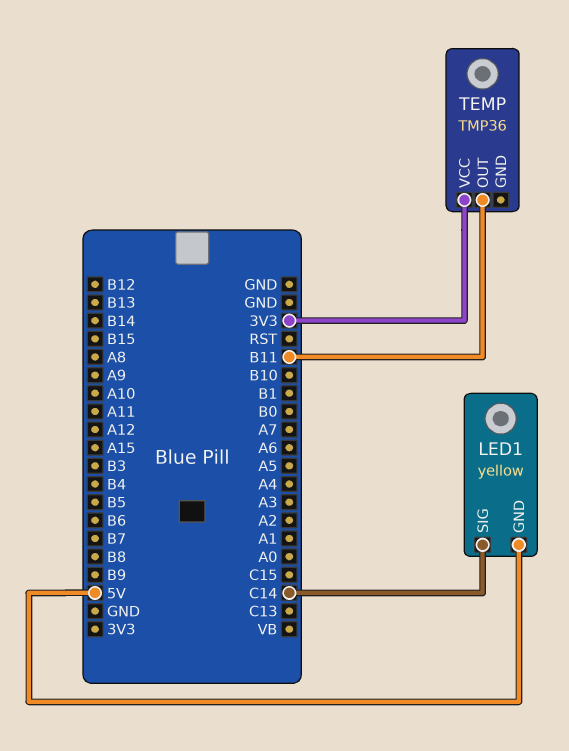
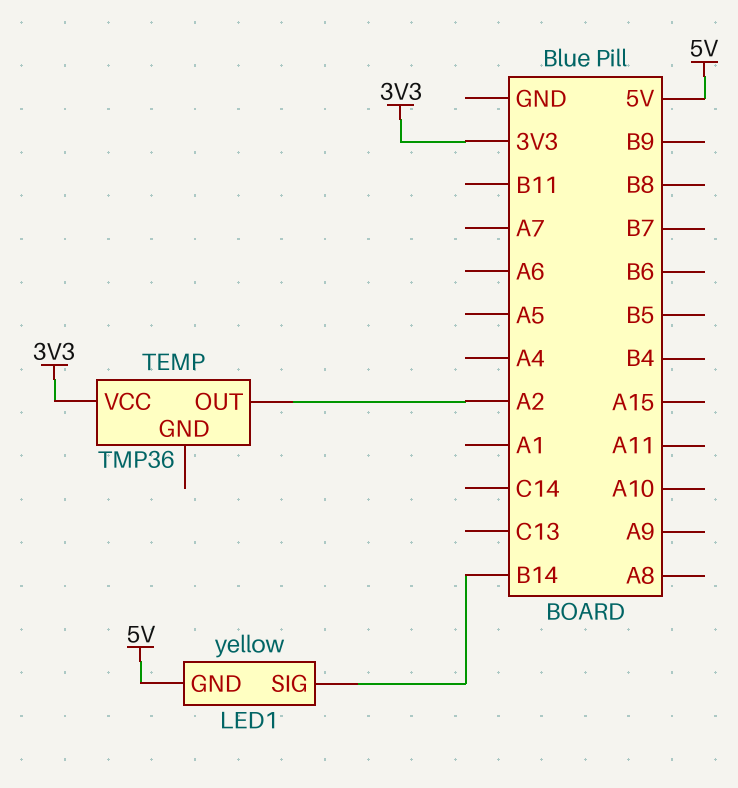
LED1 pin SIG: C14 -> B14
TEMP pin OUT: B11 -> A2

